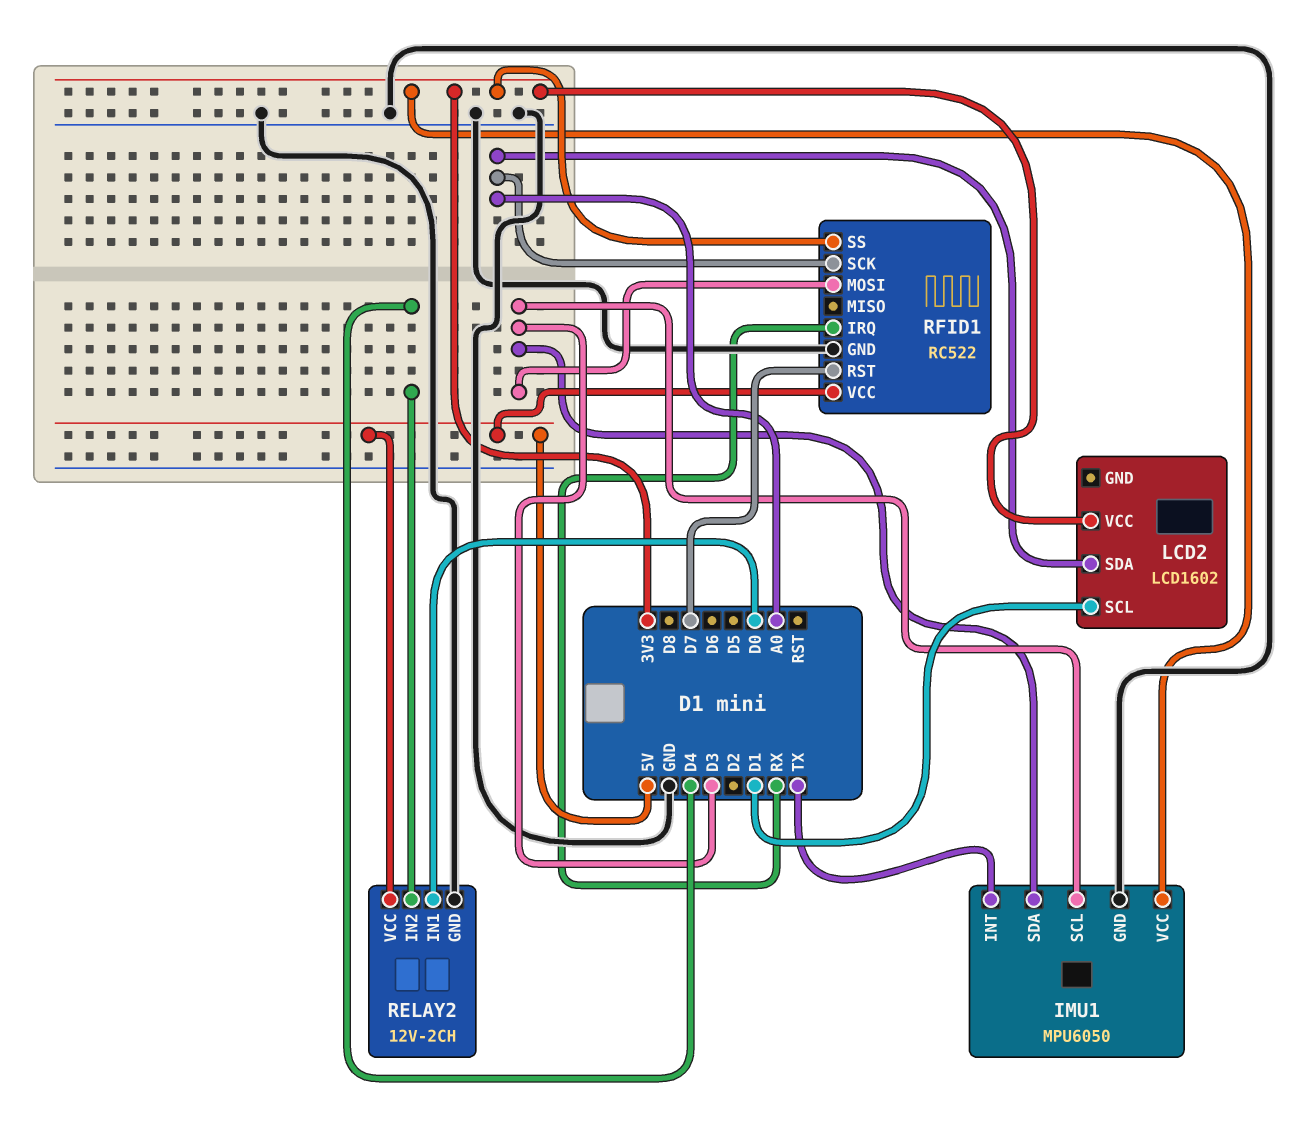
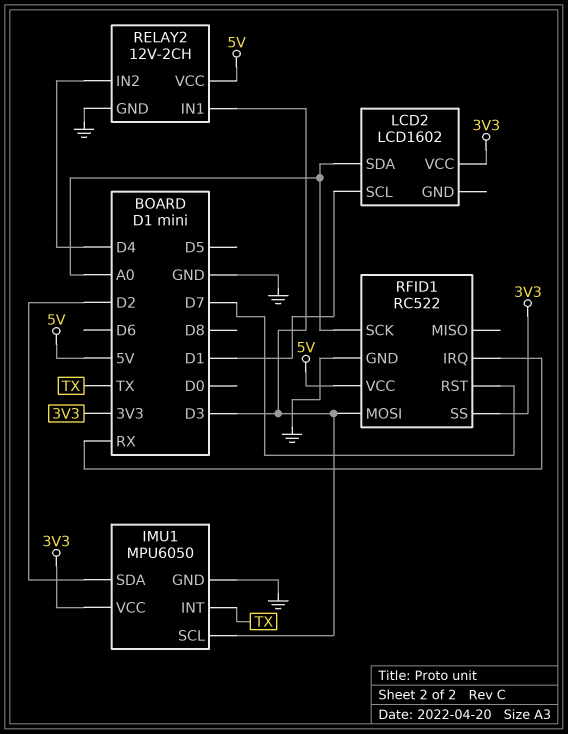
IMU1 pin SDA: D3 -> D2
RELAY2 pin IN1: D0 -> D3

